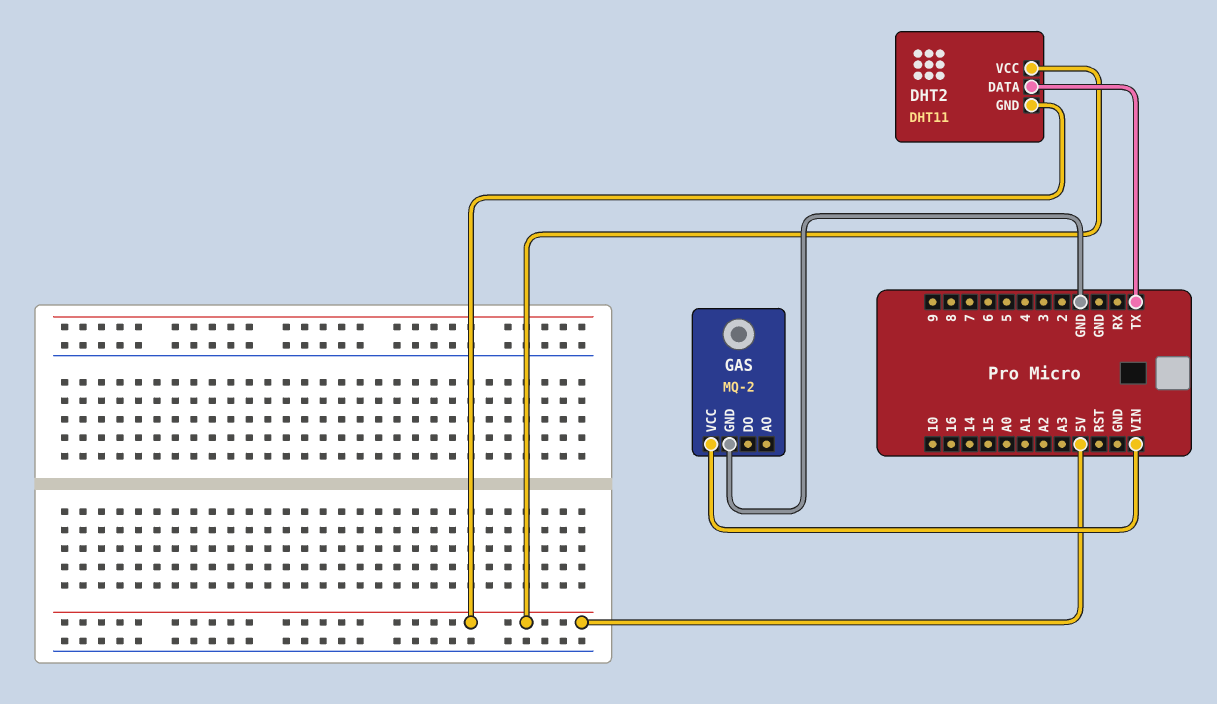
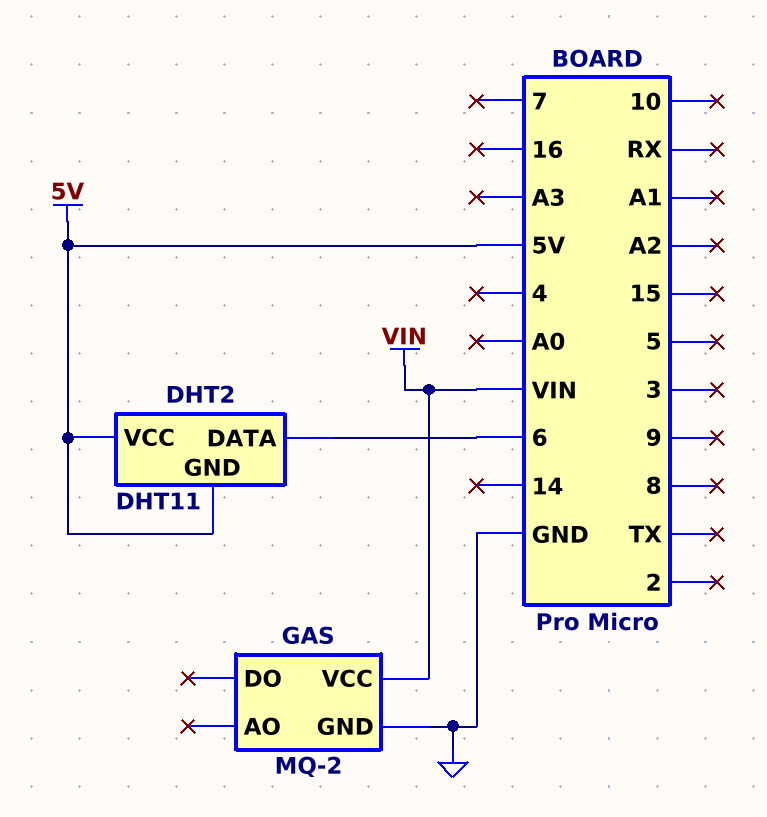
DHT2 pin DATA: TX -> 6

